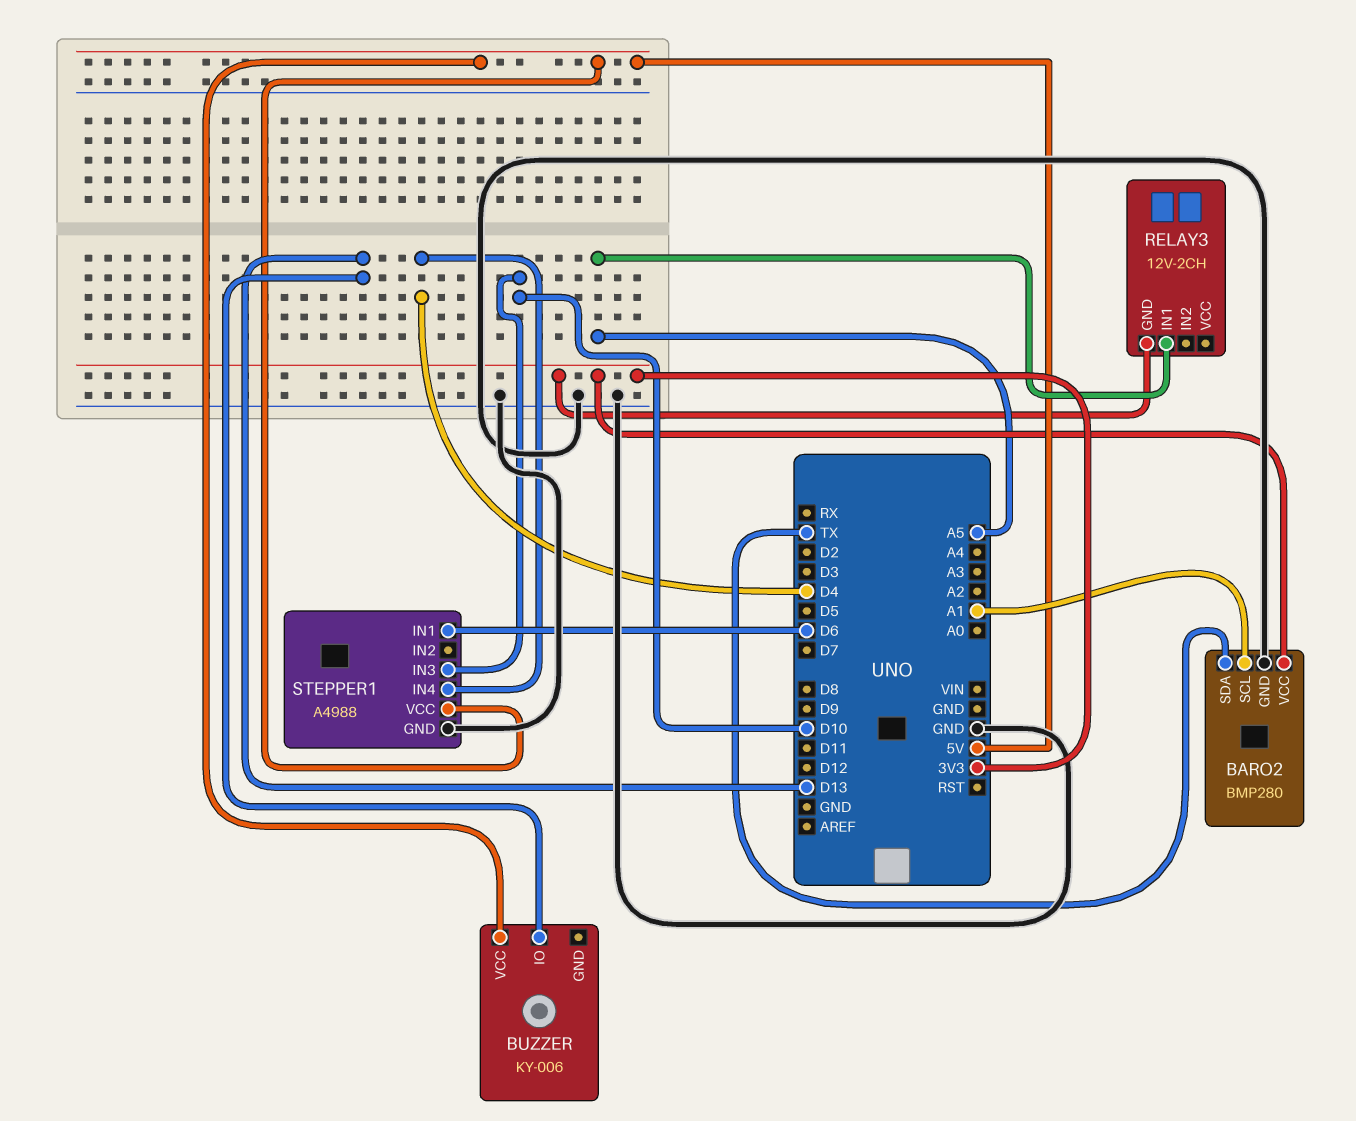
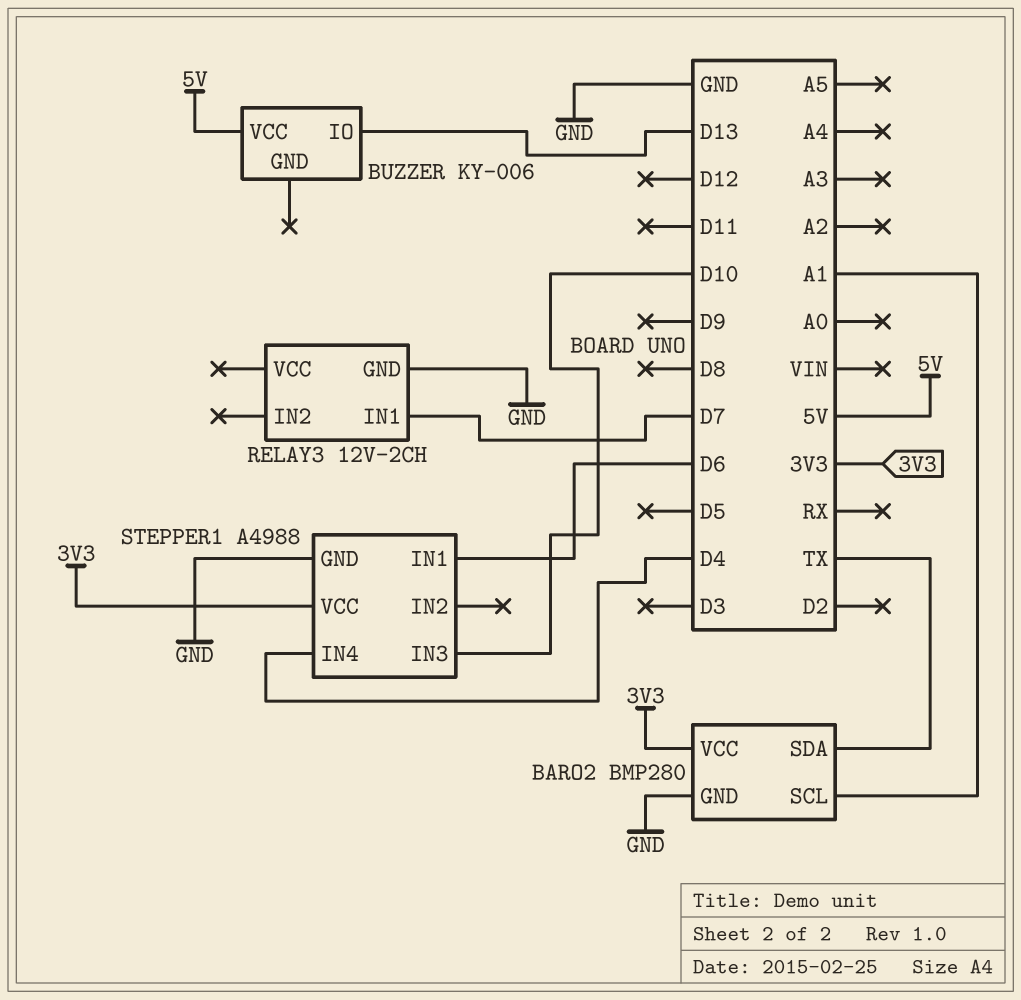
RELAY3 pin GND: 3V3 -> GND
RELAY3 pin IN1: A5 -> D7
STEPPER1 pin VCC: 5V -> 3V3

